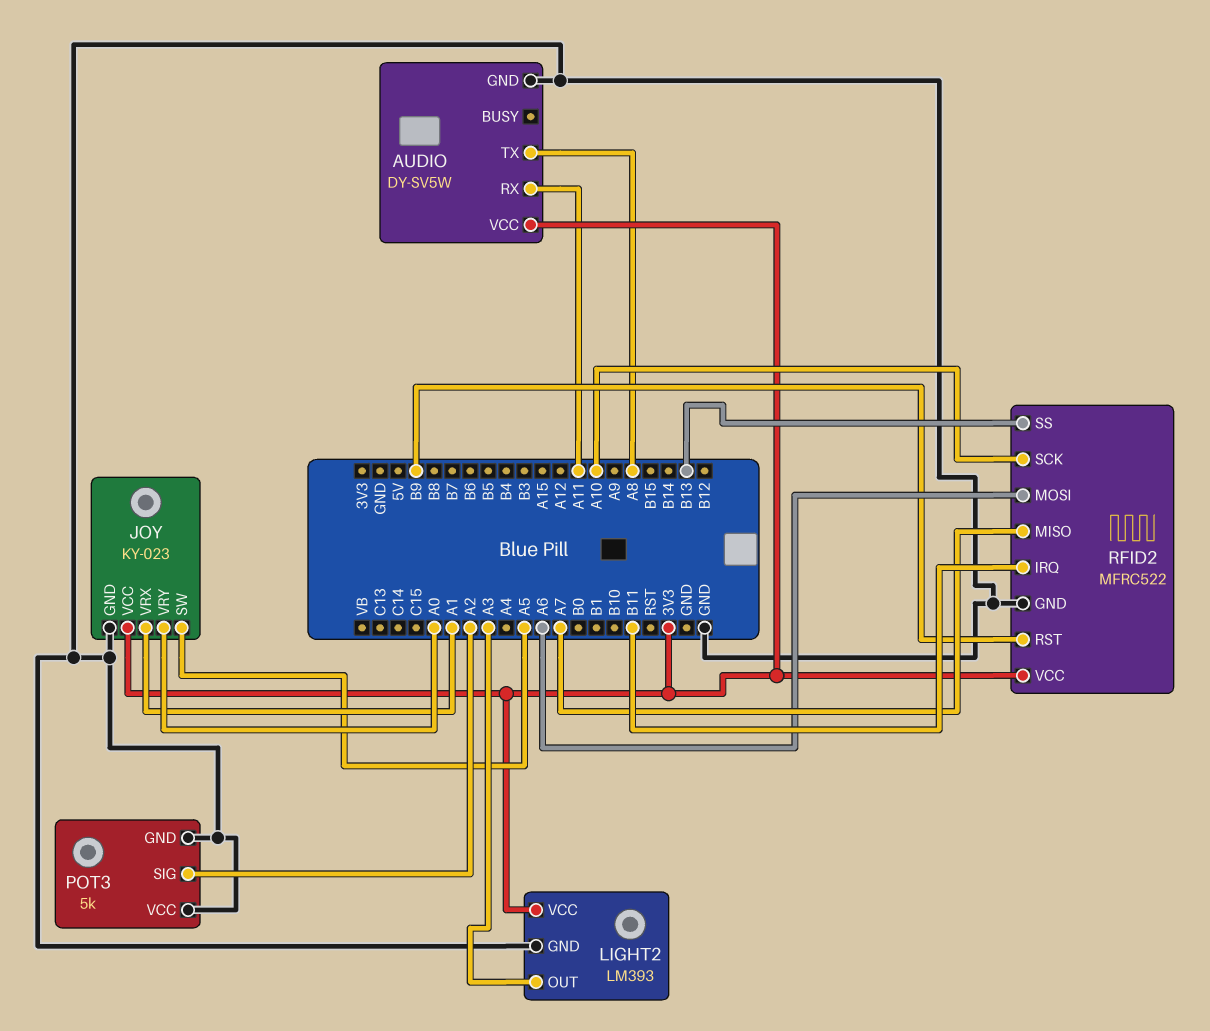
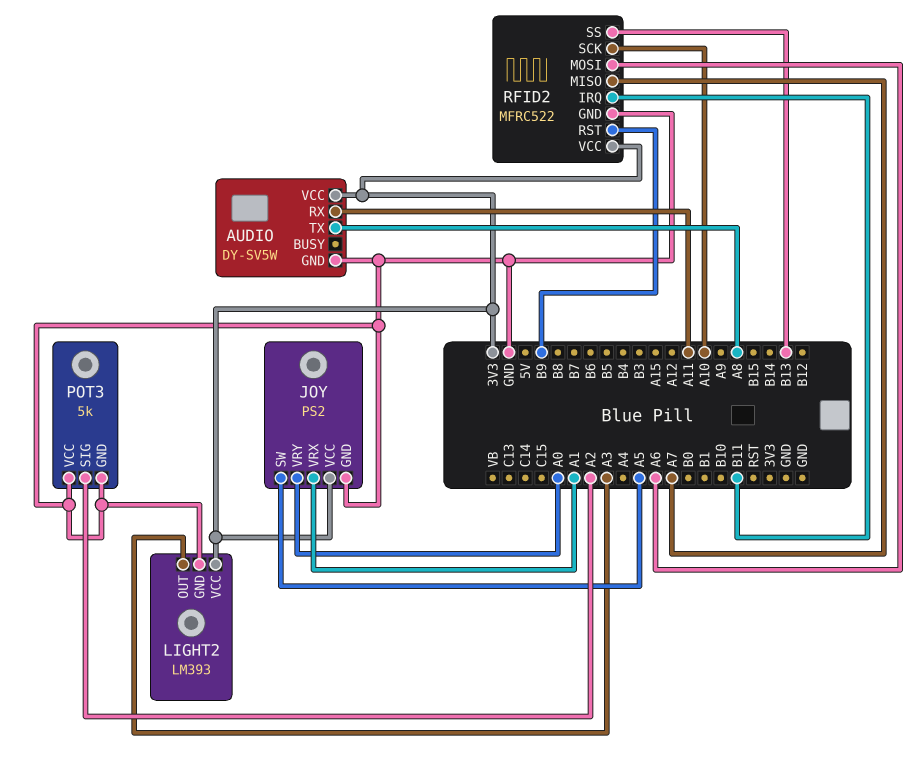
JOY: KY-023 -> PS2

